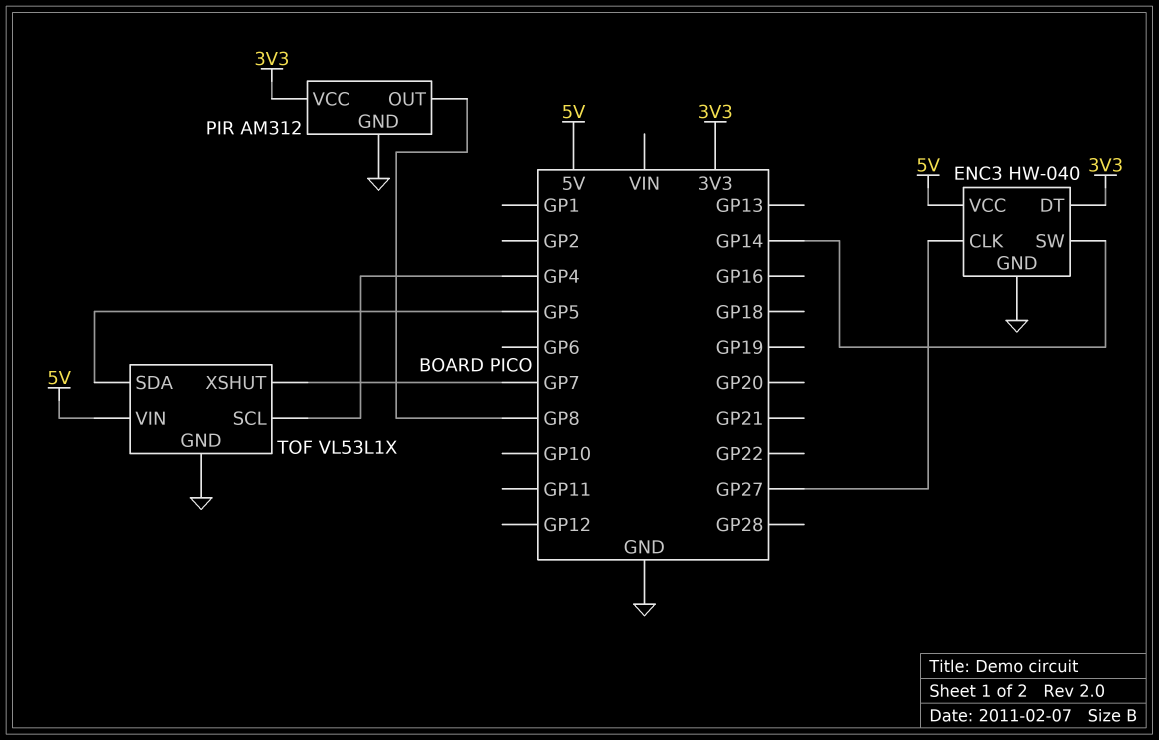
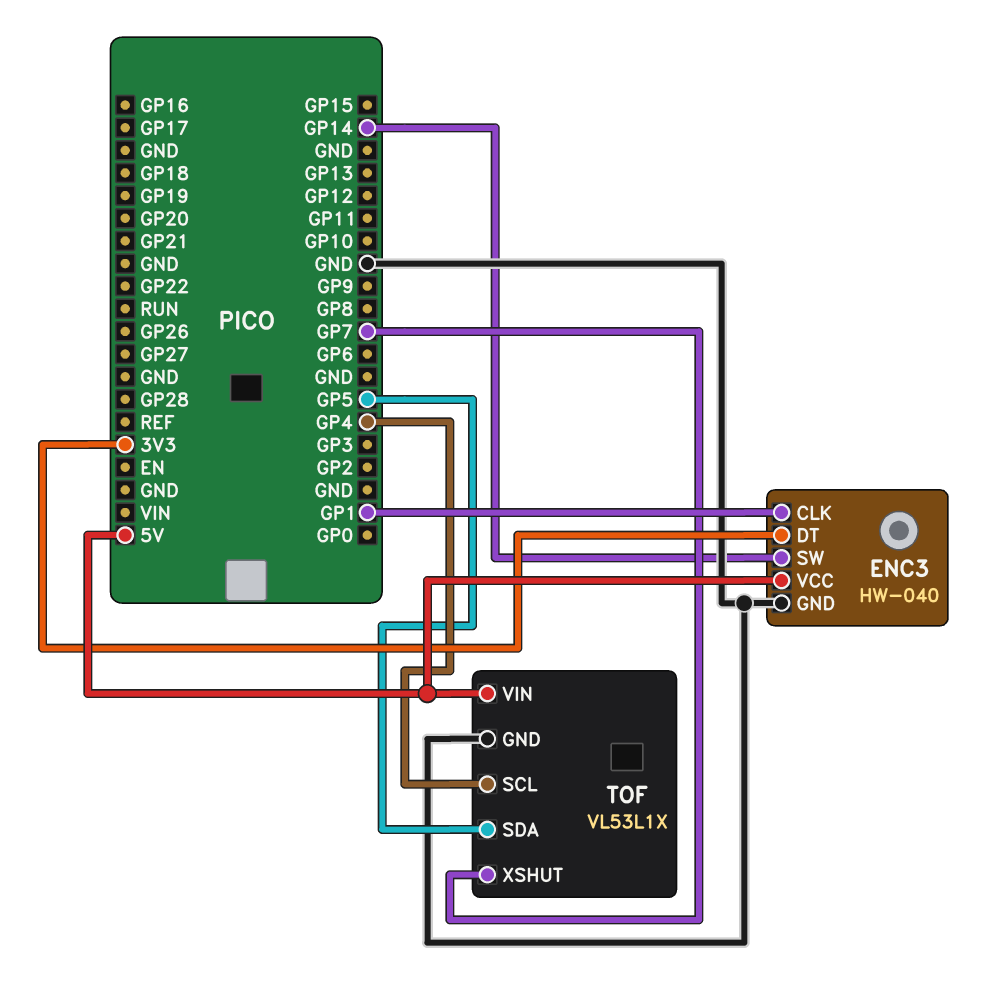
ENC3 pin CLK: GP27 -> GP1
PIR: AM312 -> none
PIR pin GND: GND -> none
PIR pin OUT: GP8 -> none
PIR pin VCC: 3V3 -> none

